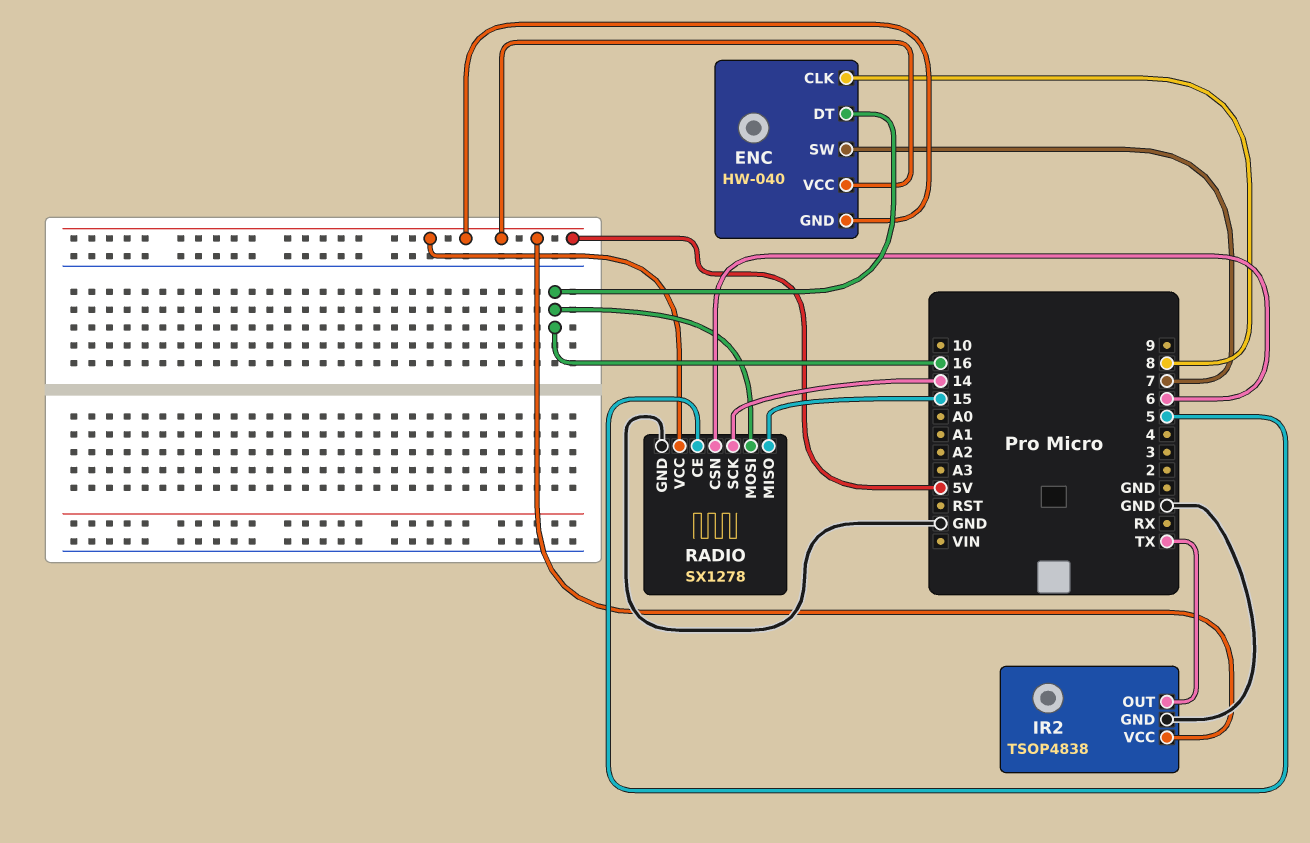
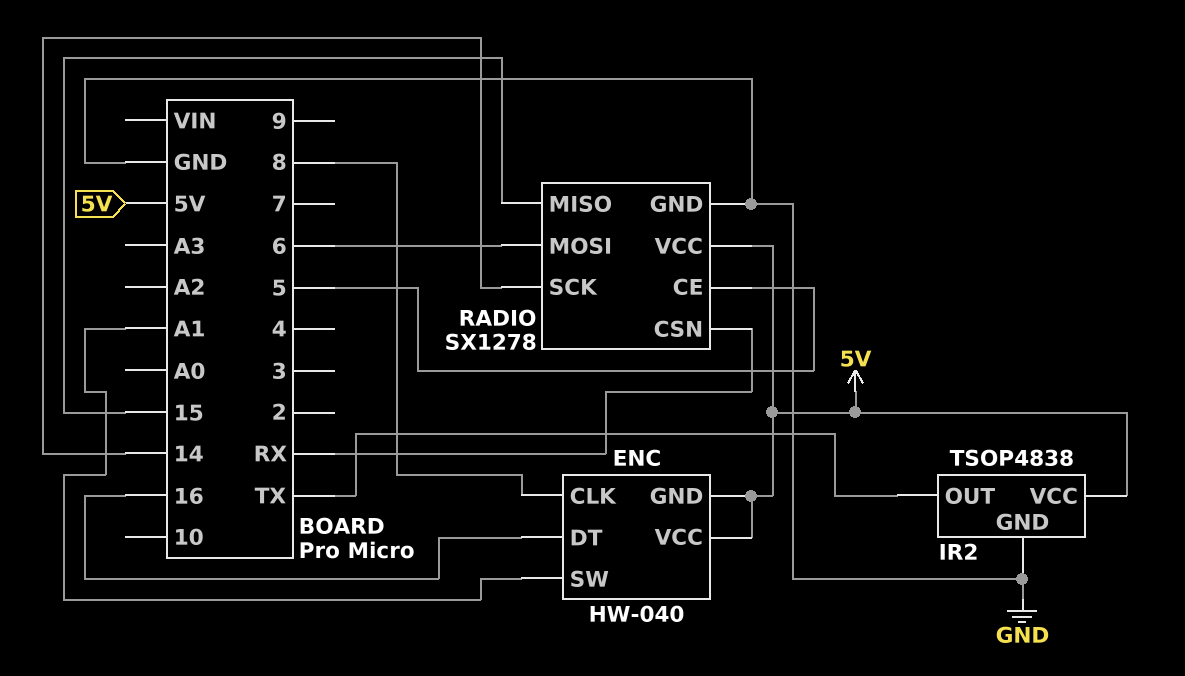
ENC pin SW: 7 -> A1
RADIO pin CSN: 6 -> RX
RADIO pin MOSI: 16 -> 6

